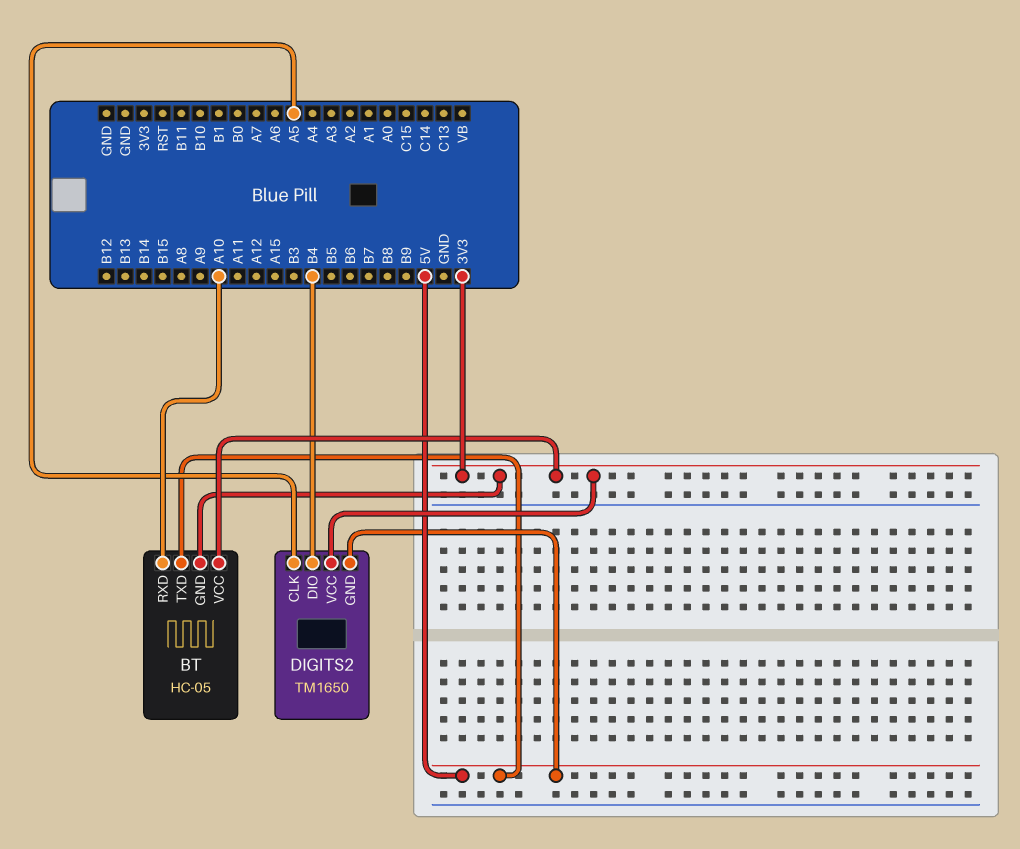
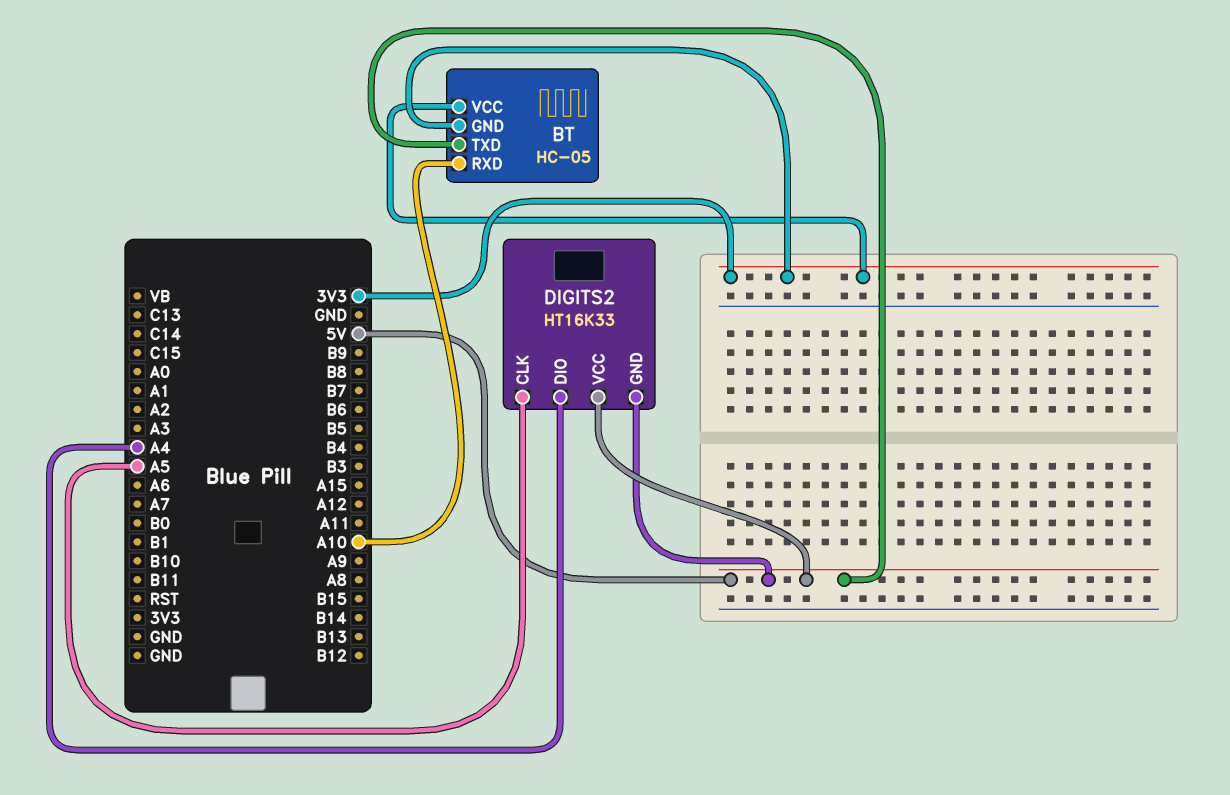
DIGITS2: TM1650 -> HT16K33
DIGITS2 pin DIO: B4 -> A4
DIGITS2 pin VCC: 3V3 -> 5V

